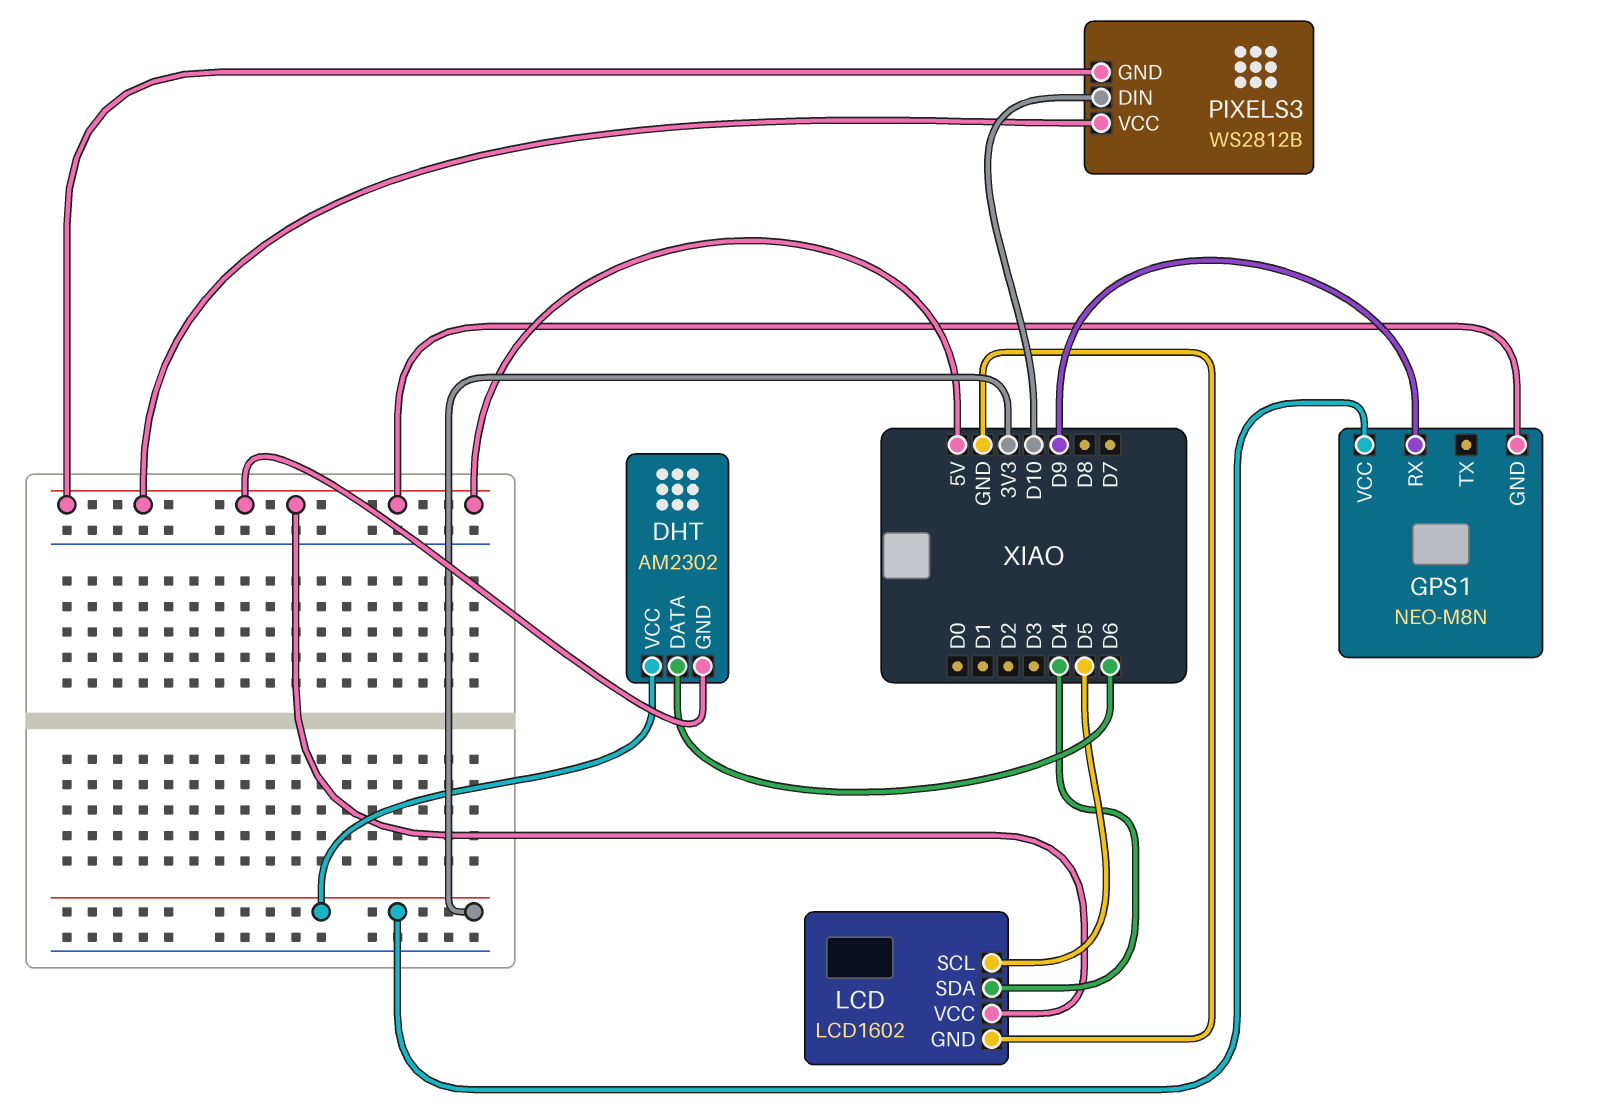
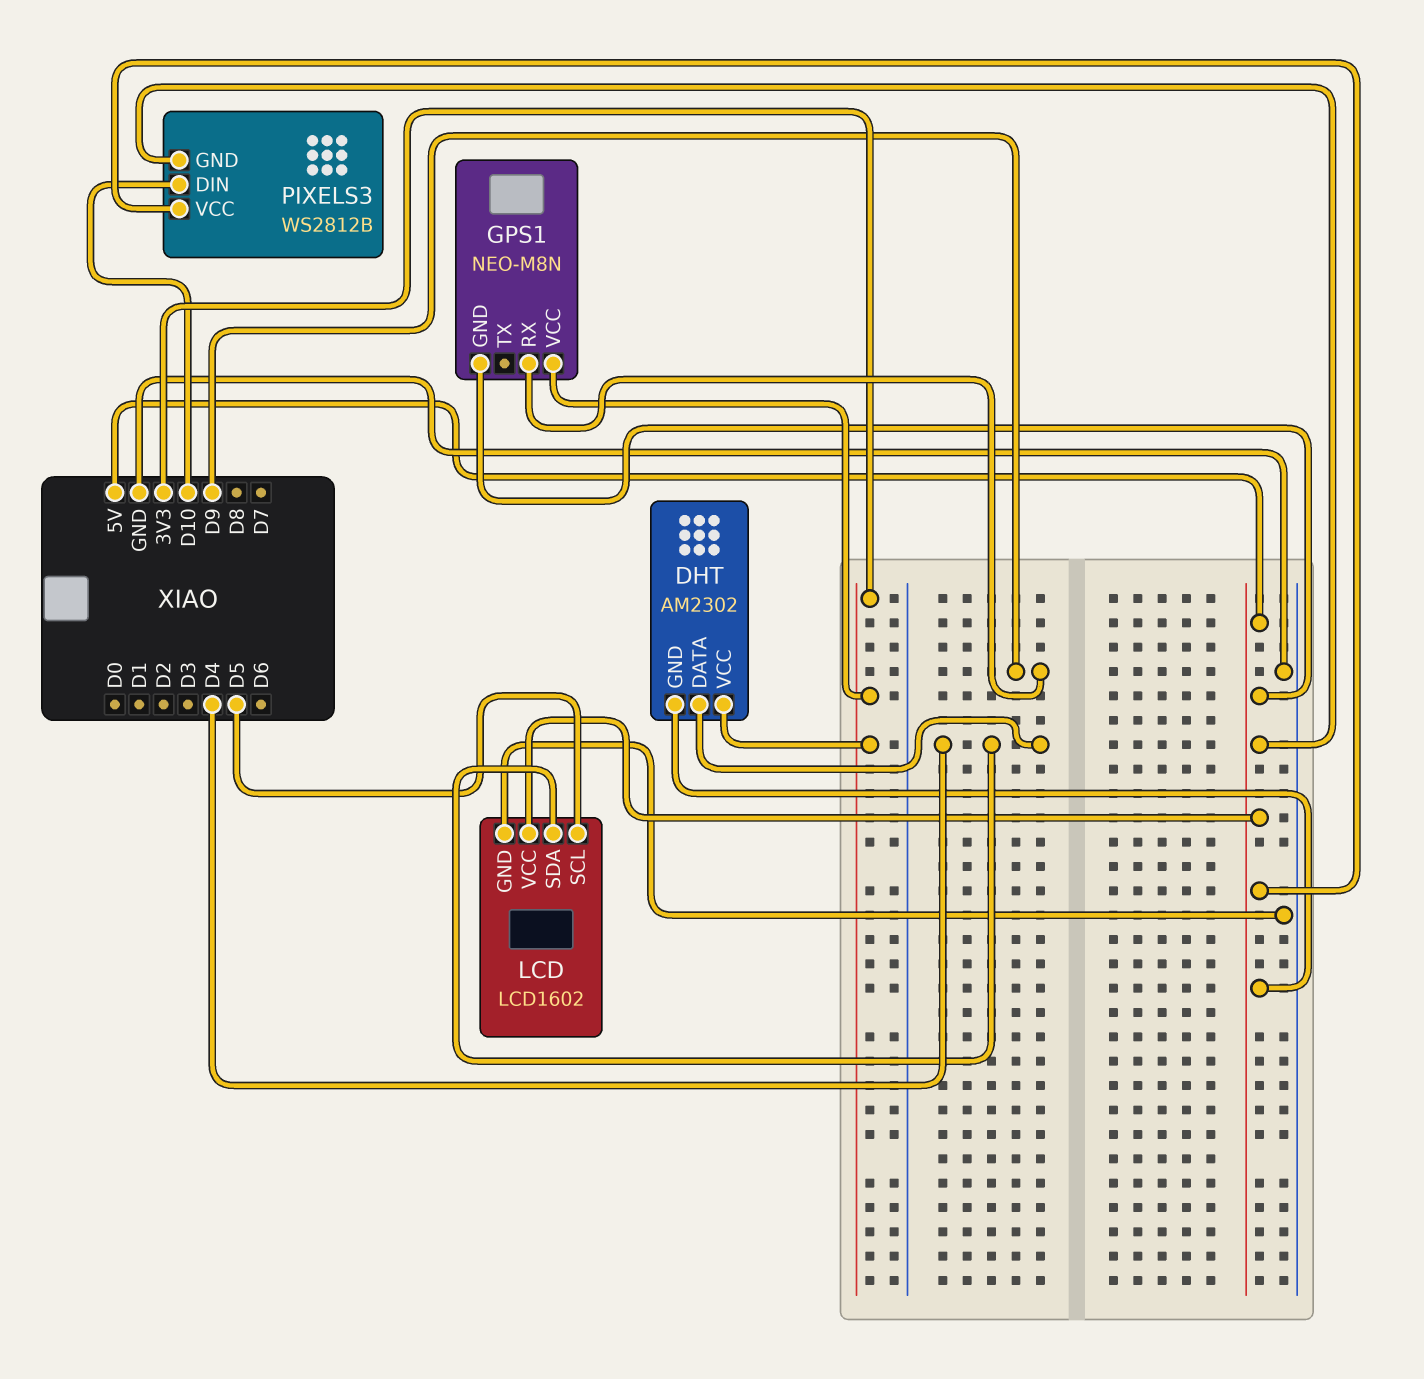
DHT pin DATA: D6 -> D4

